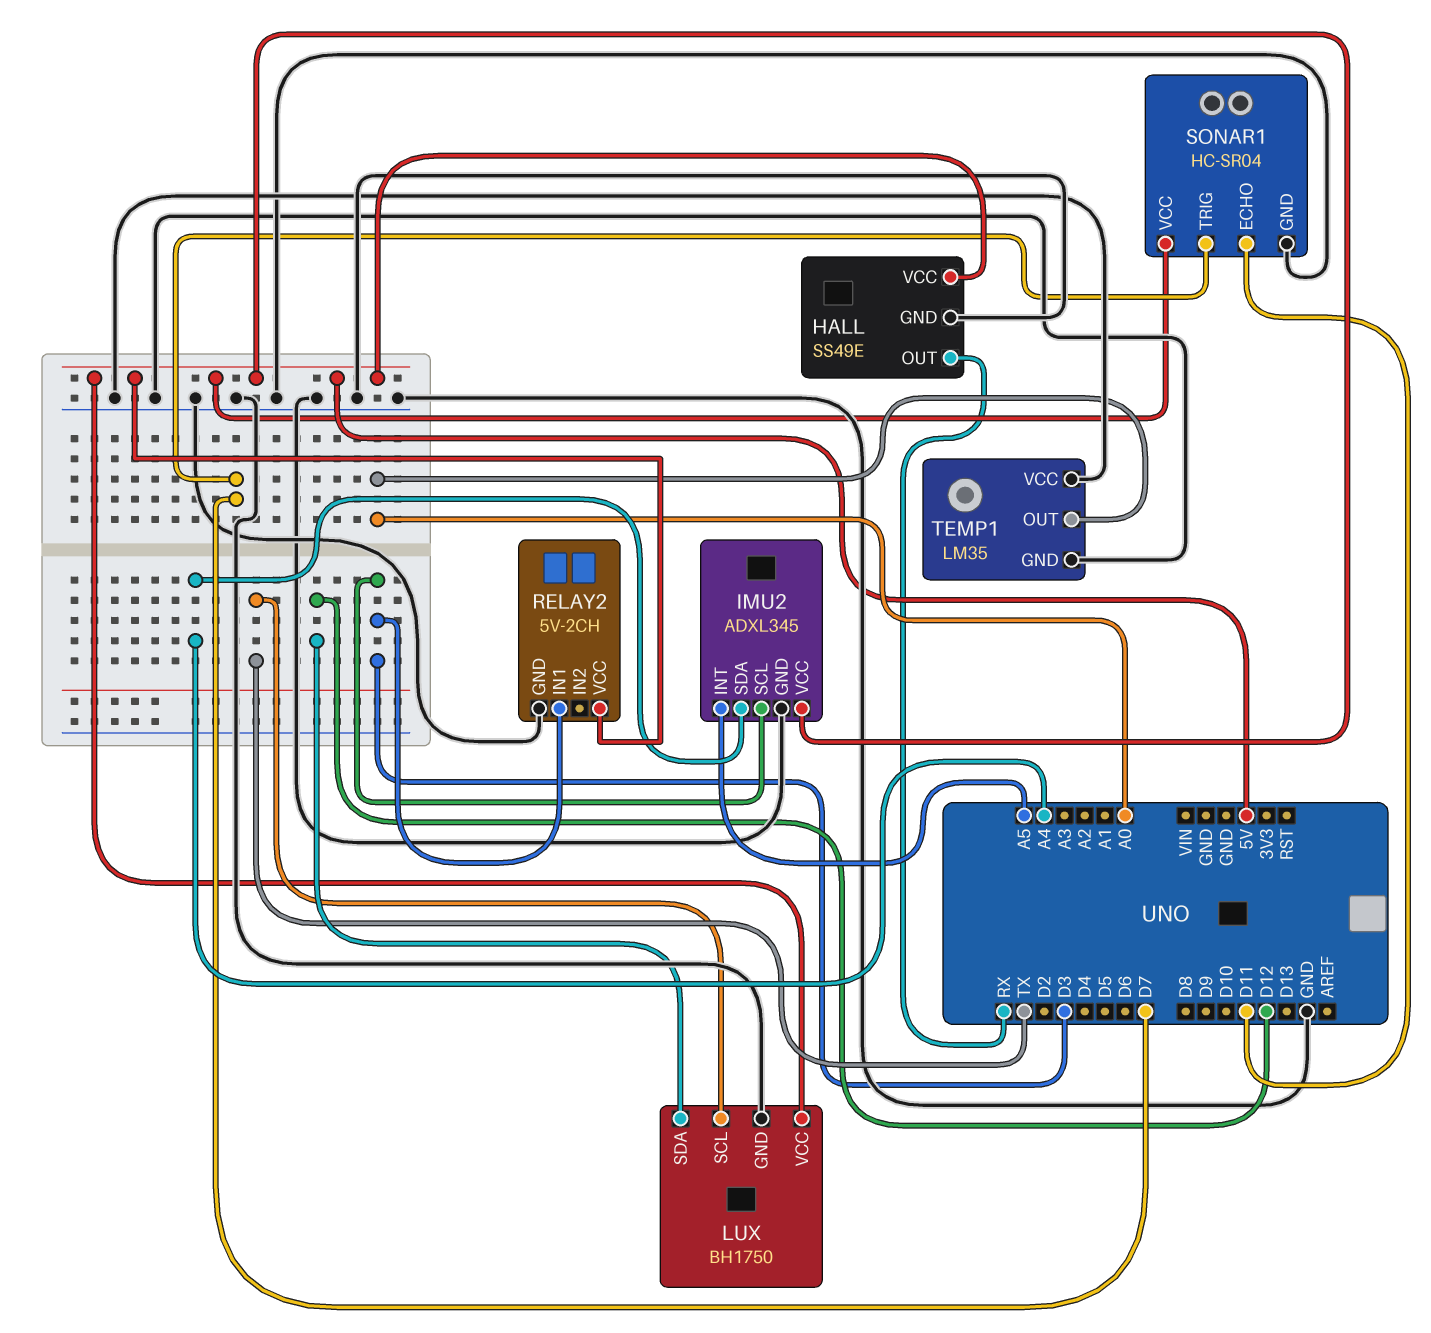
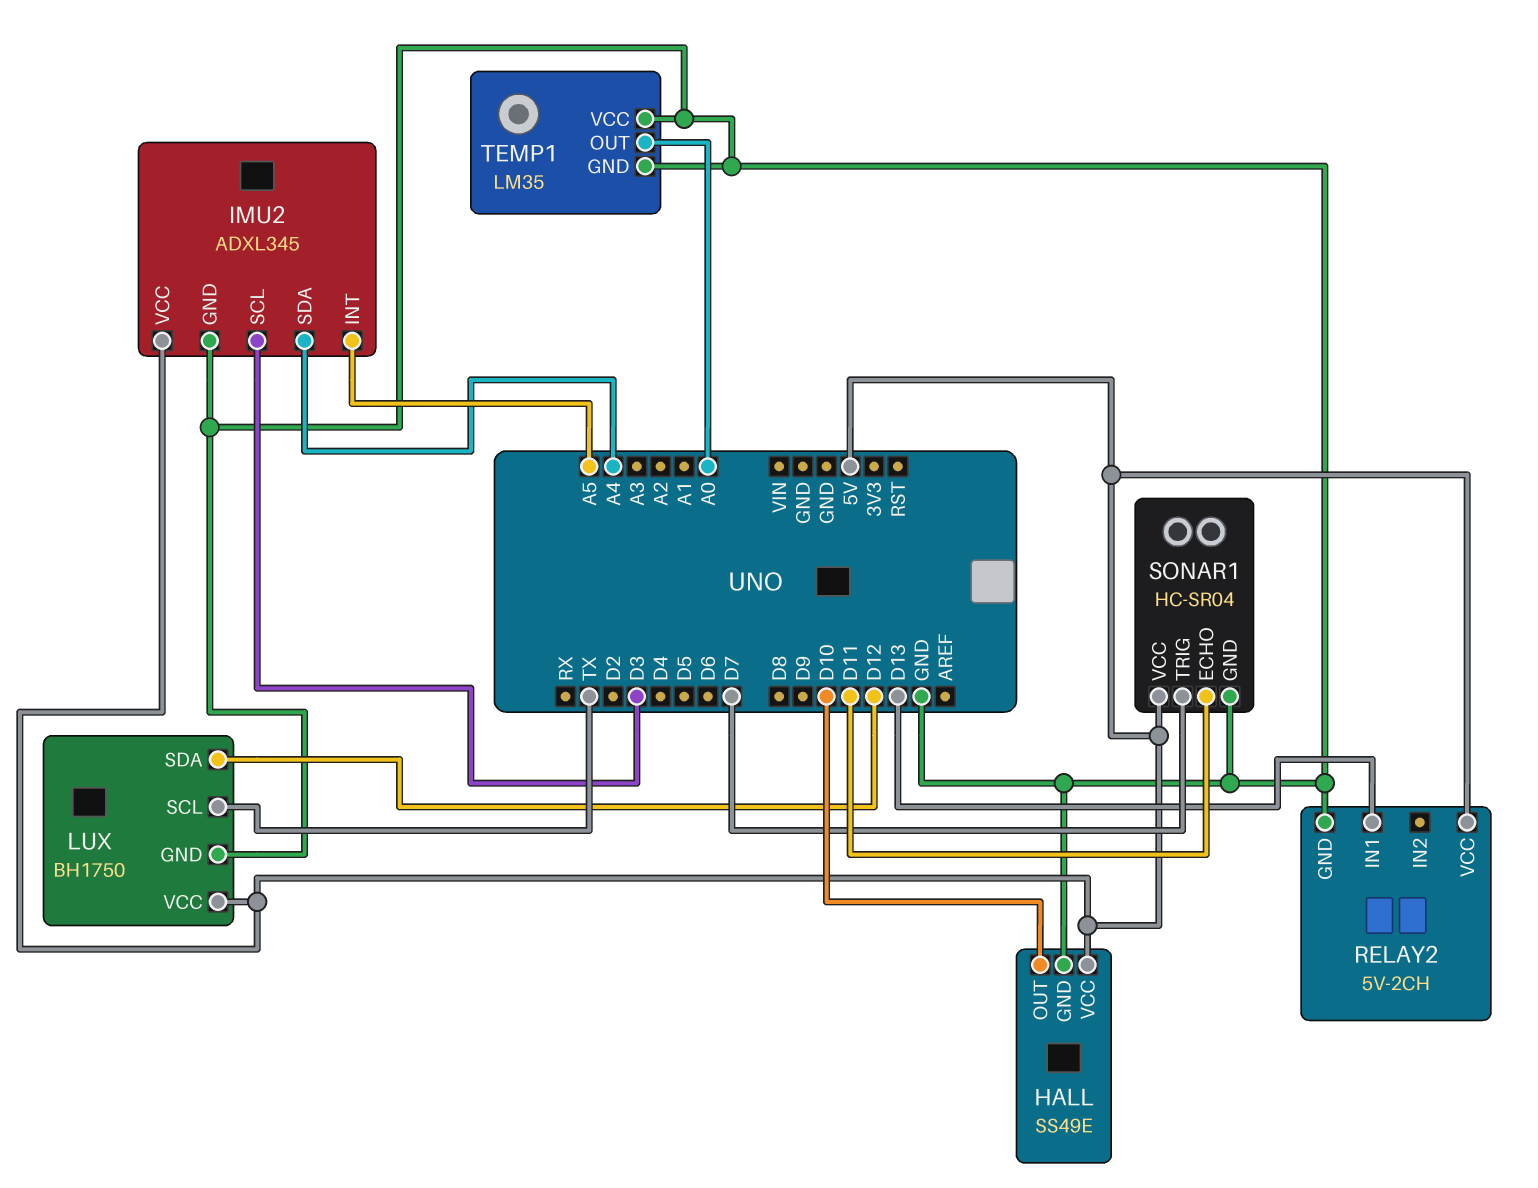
HALL pin OUT: RX -> D10
RELAY2 pin IN1: D3 -> D13

